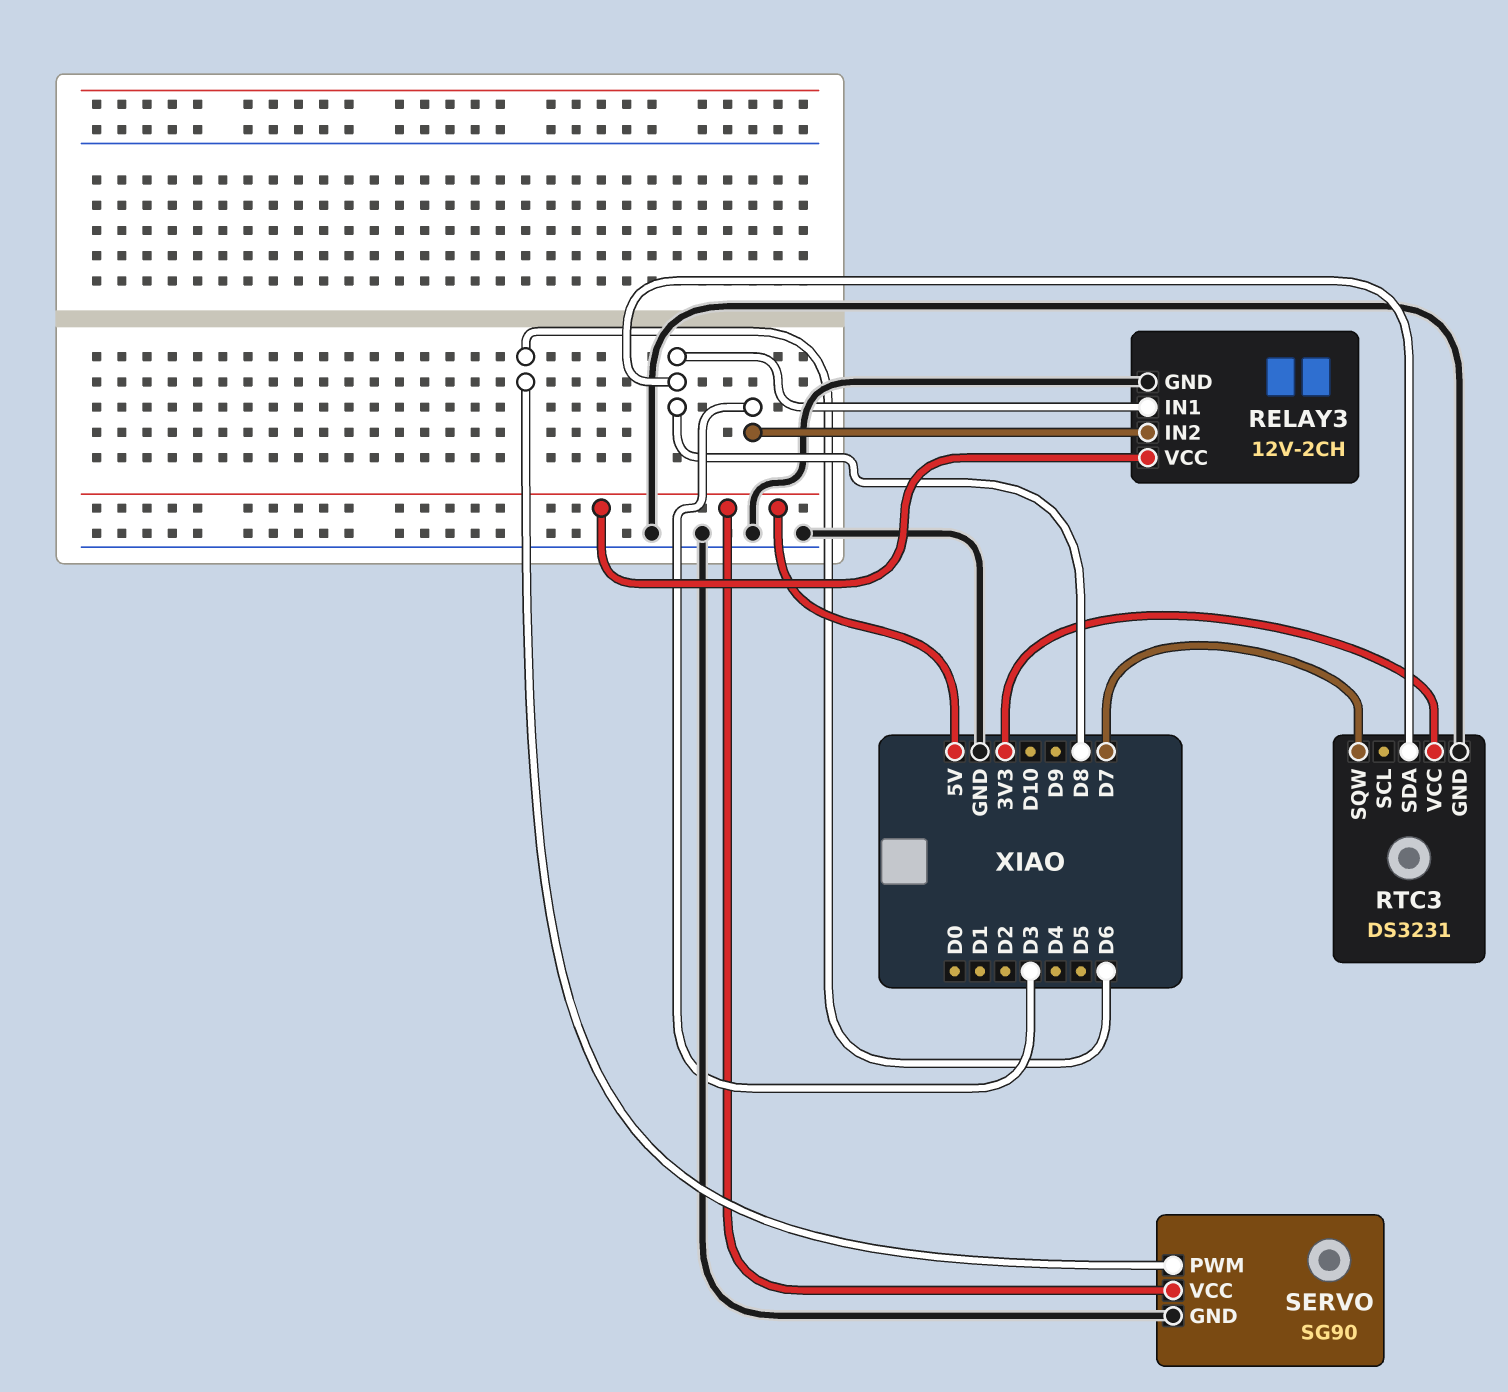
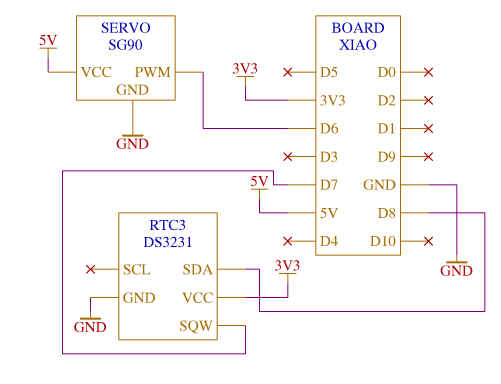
RELAY3: 12V-2CH -> none
RELAY3 pin GND: GND -> none
RELAY3 pin IN1: D8 -> none
RELAY3 pin IN2: D3 -> none
RELAY3 pin VCC: 5V -> none

